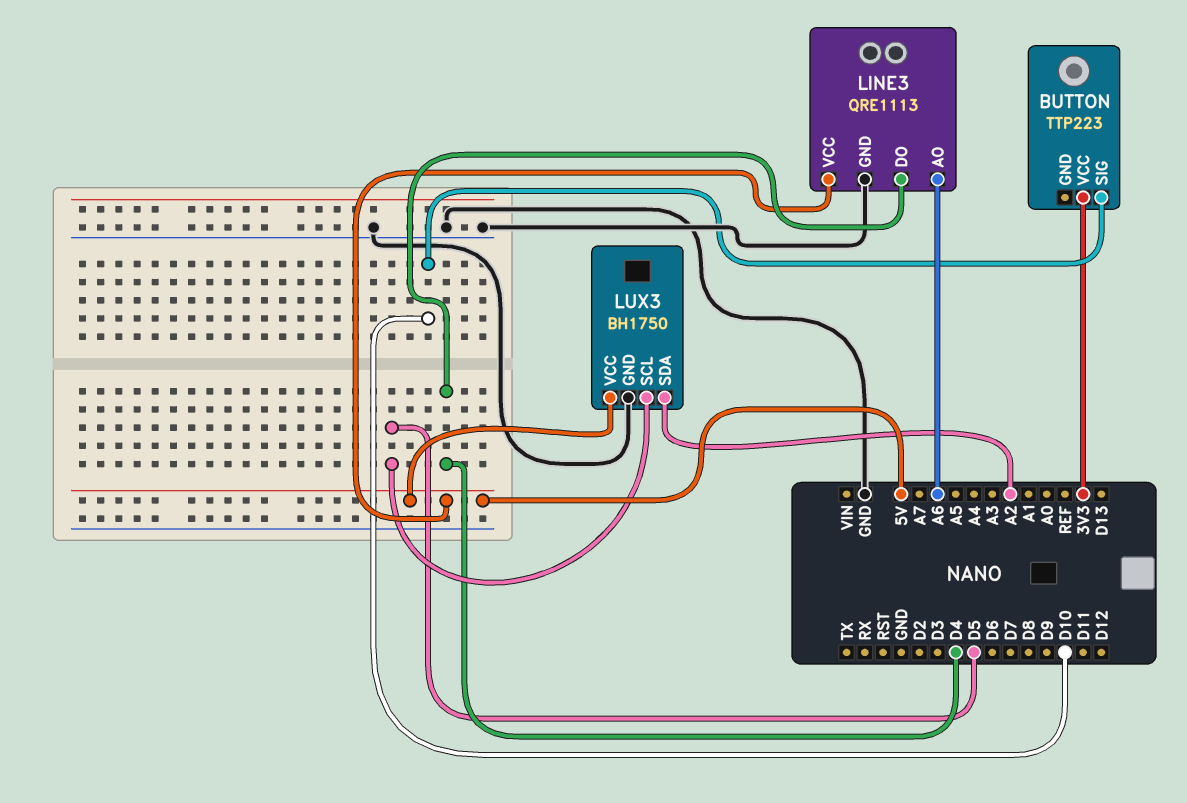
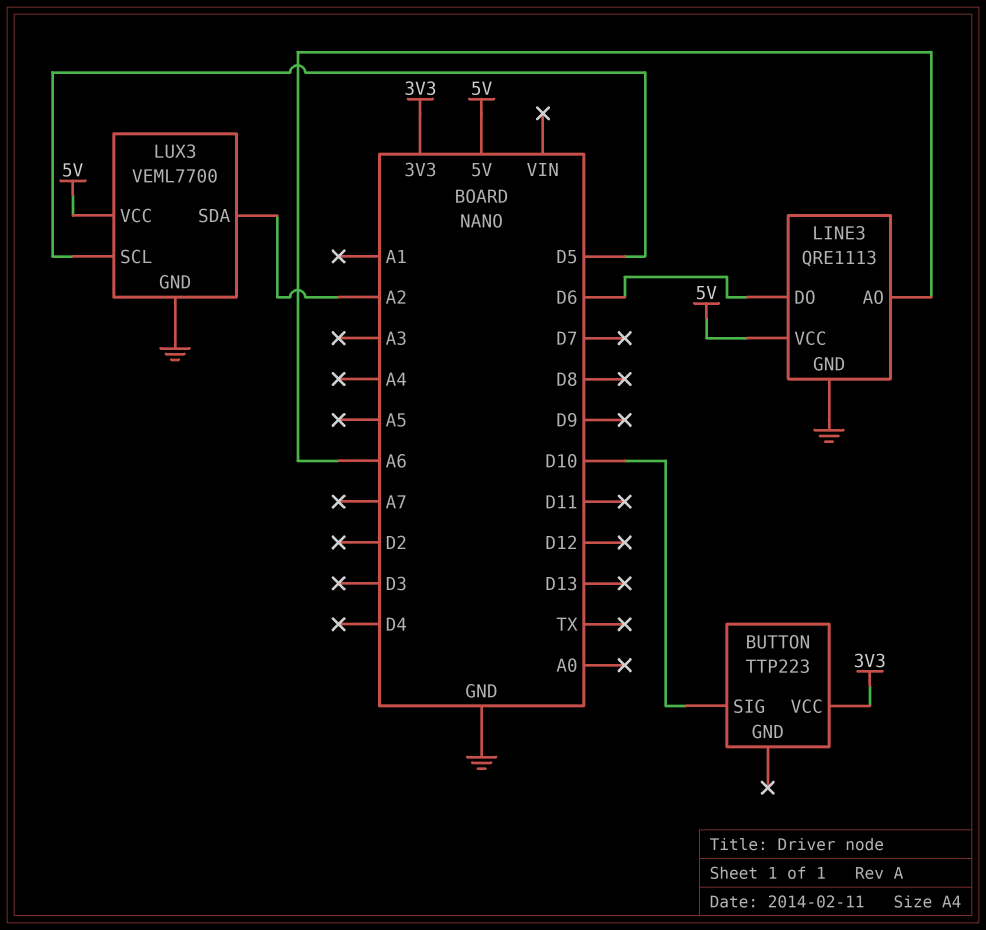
LINE3 pin DO: D4 -> D6
LUX3: BH1750 -> VEML7700

